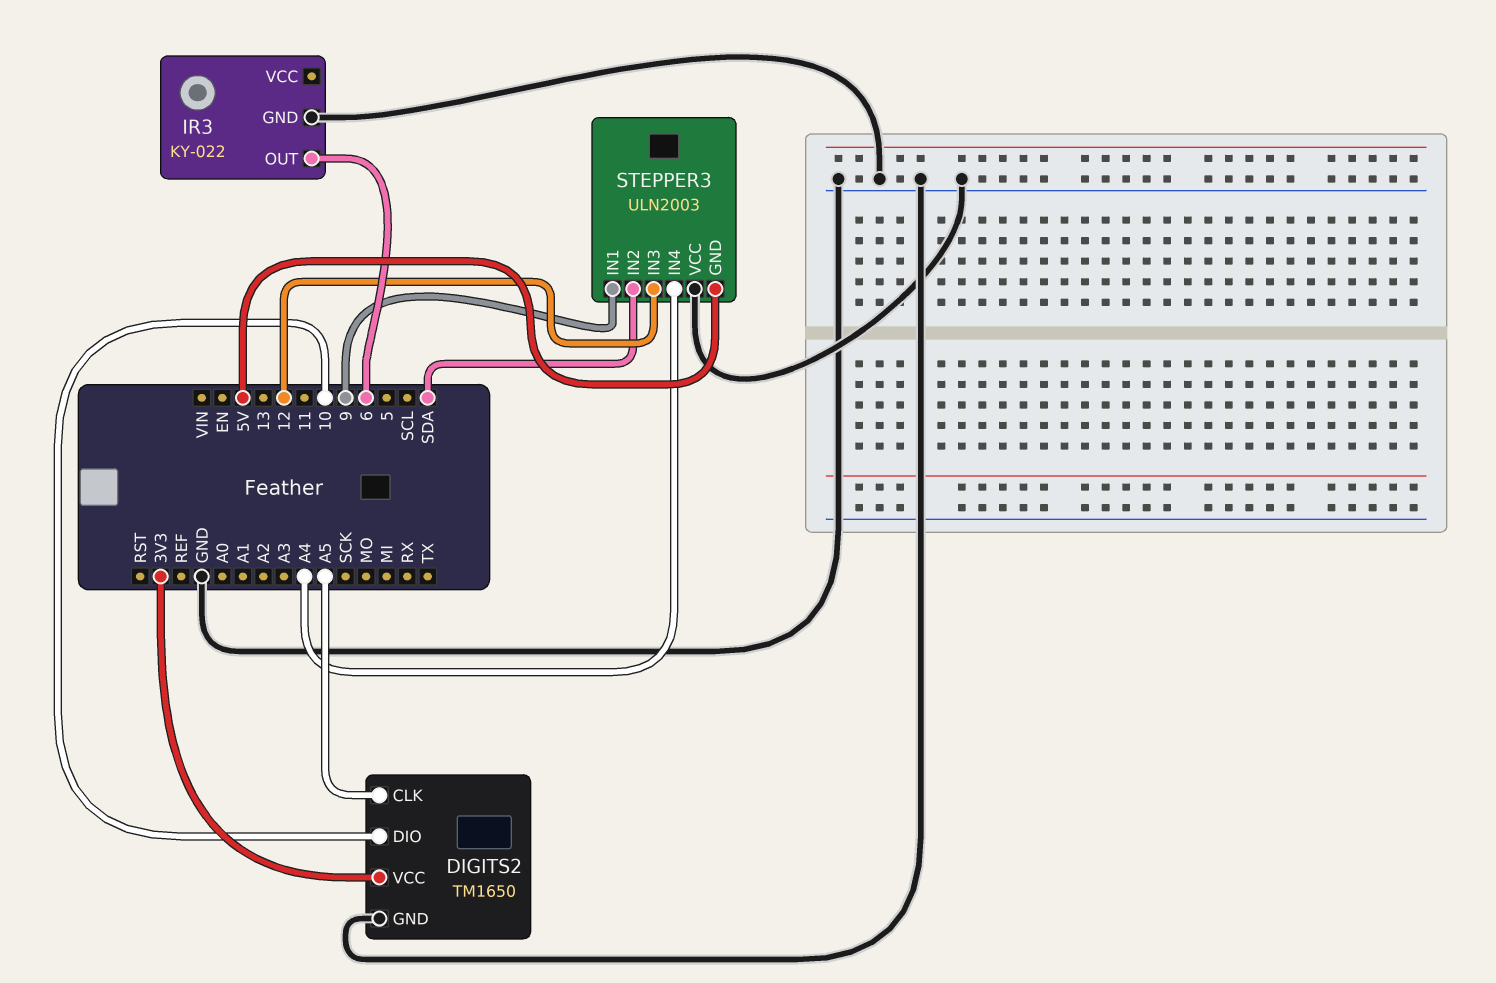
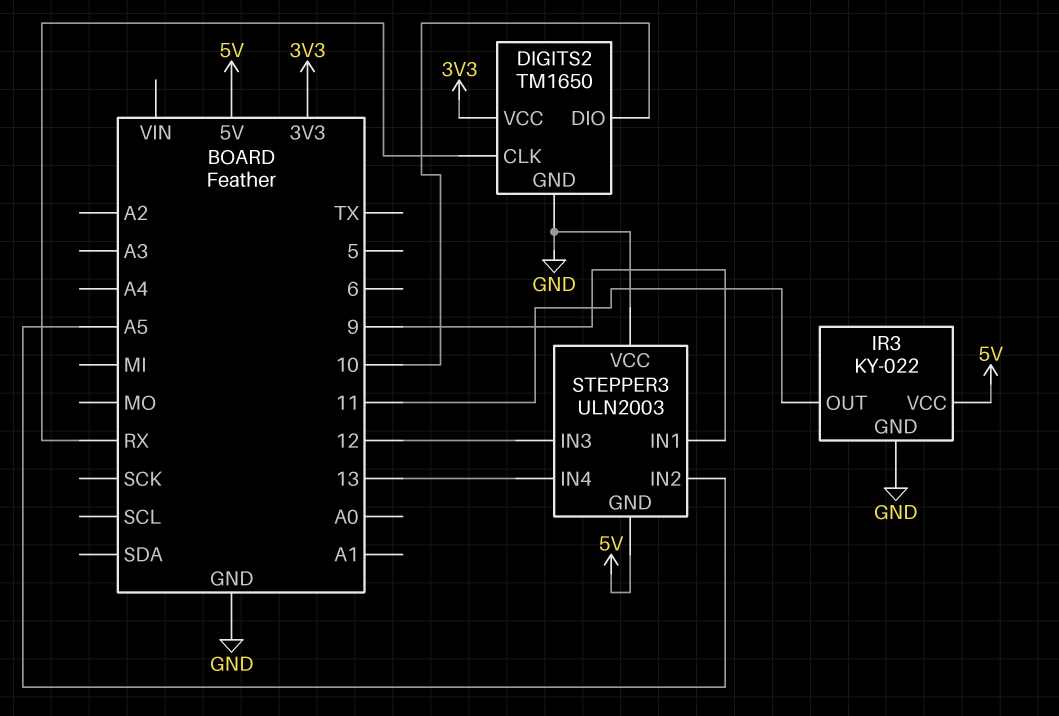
DIGITS2 pin CLK: A5 -> RX
IR3 pin OUT: 6 -> 11
IR3 pin VCC: none -> 5V
STEPPER3 pin IN2: SDA -> A5
STEPPER3 pin IN4: A4 -> 13

